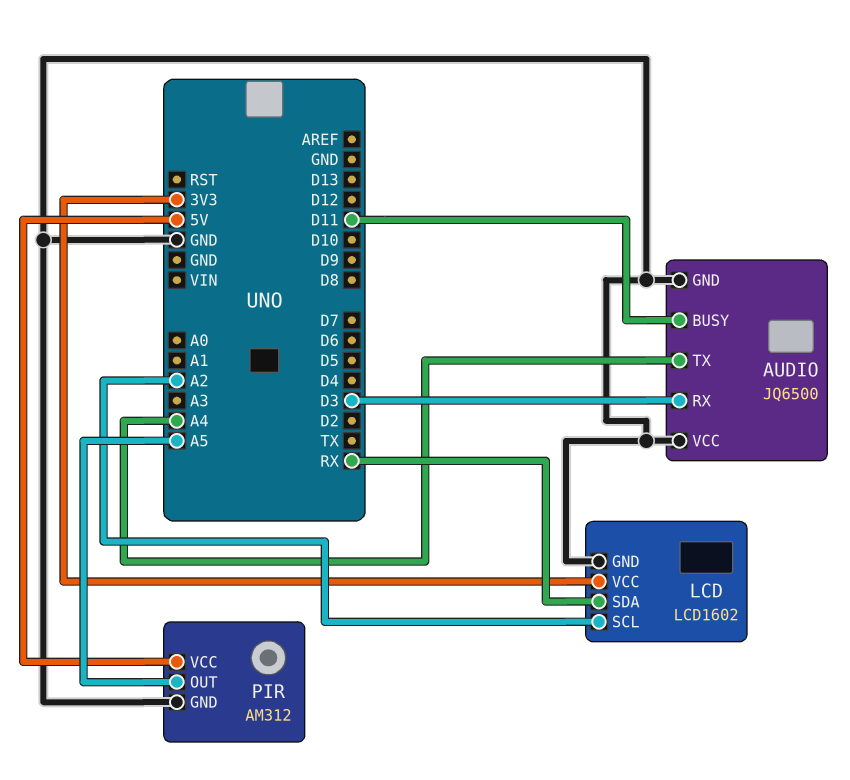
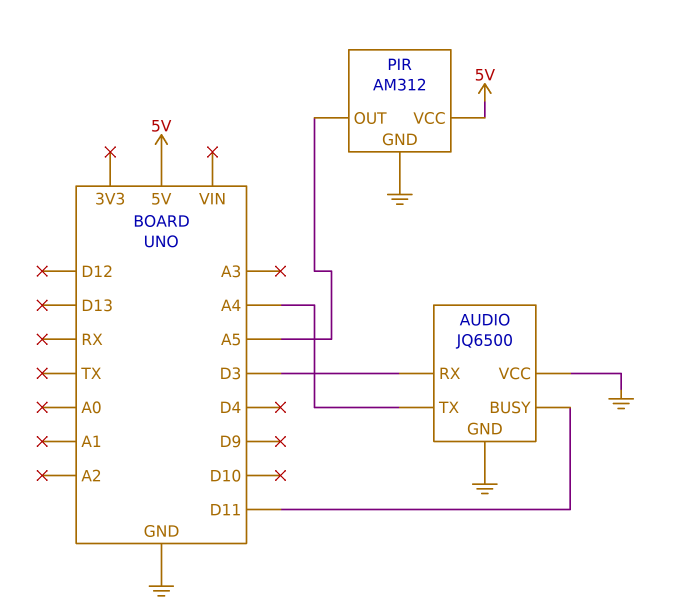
LCD: LCD1602 -> none
LCD pin GND: GND -> none
LCD pin SCL: A2 -> none
LCD pin SDA: RX -> none
LCD pin VCC: 3V3 -> none

